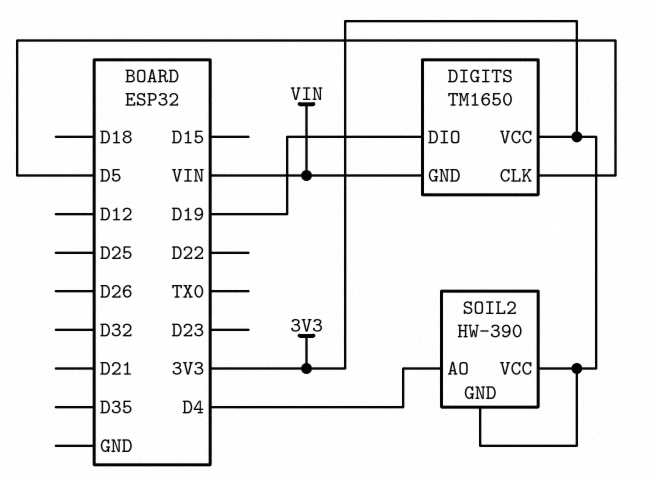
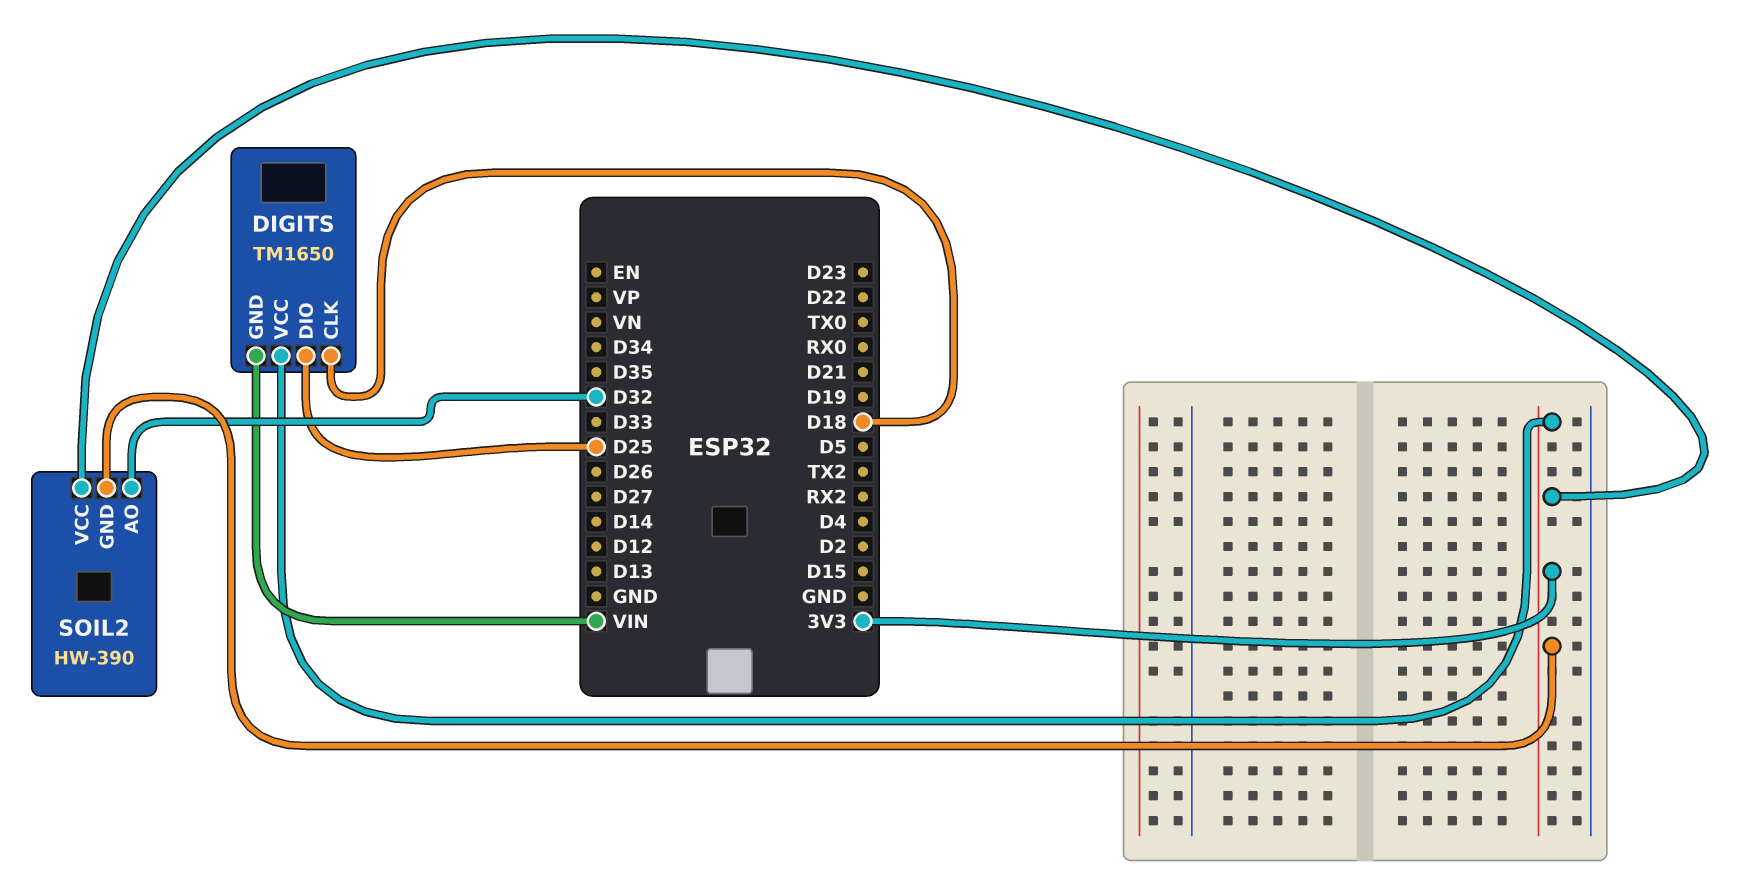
DIGITS pin CLK: D5 -> D18
DIGITS pin DIO: D19 -> D25
SOIL2 pin AO: D4 -> D32

